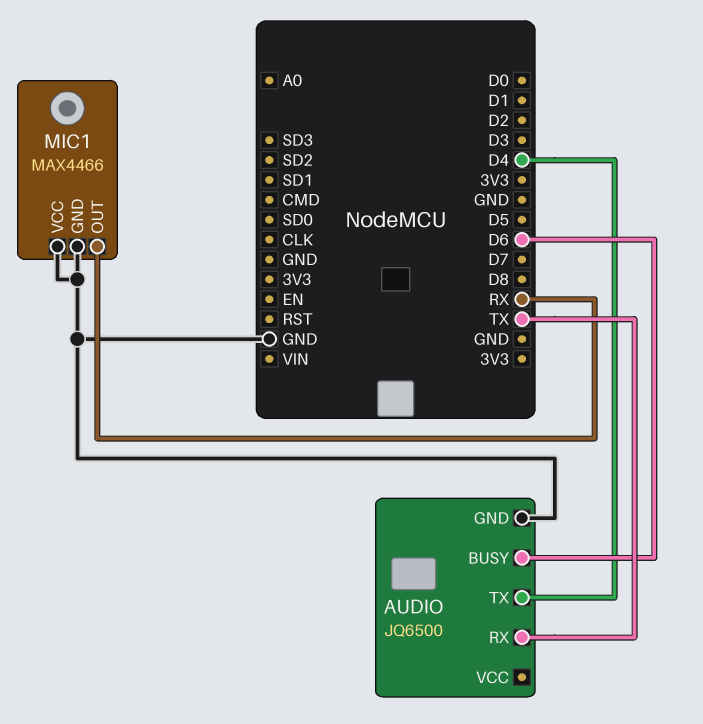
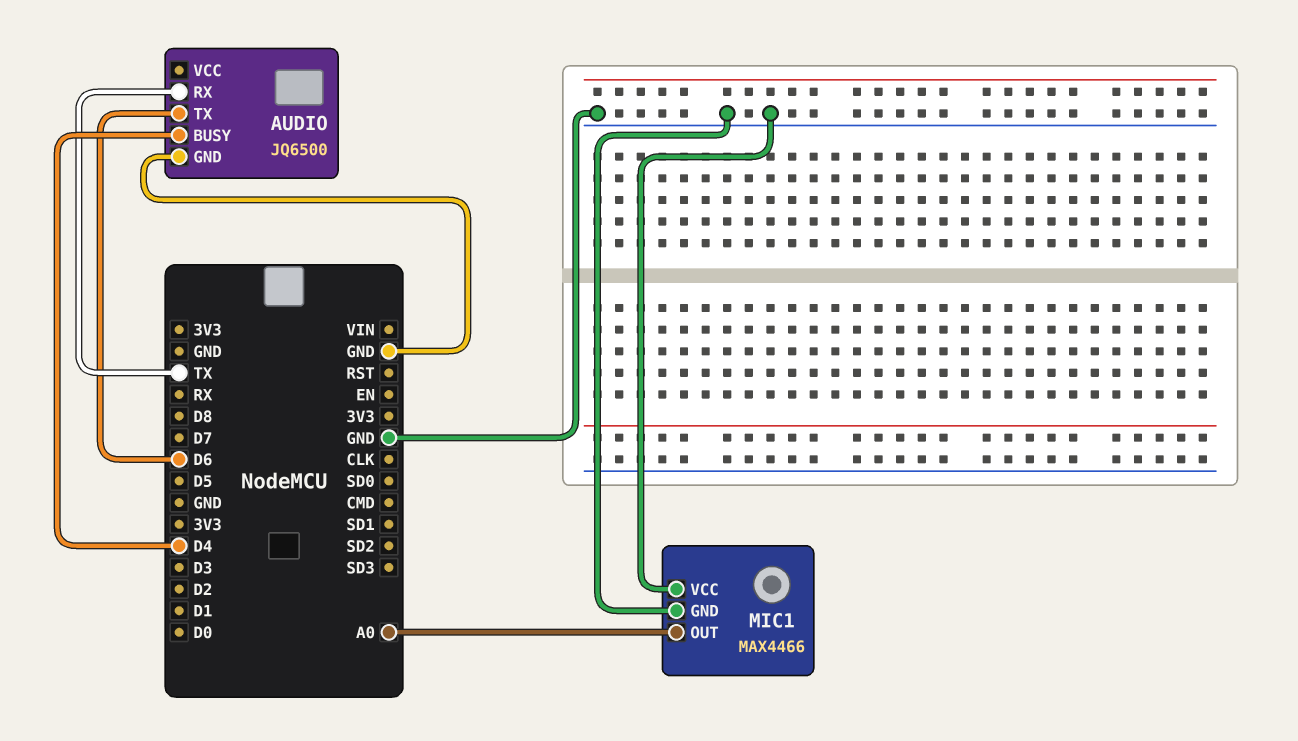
AUDIO pin BUSY: D6 -> D4
AUDIO pin TX: D4 -> D6
MIC1 pin OUT: RX -> A0

